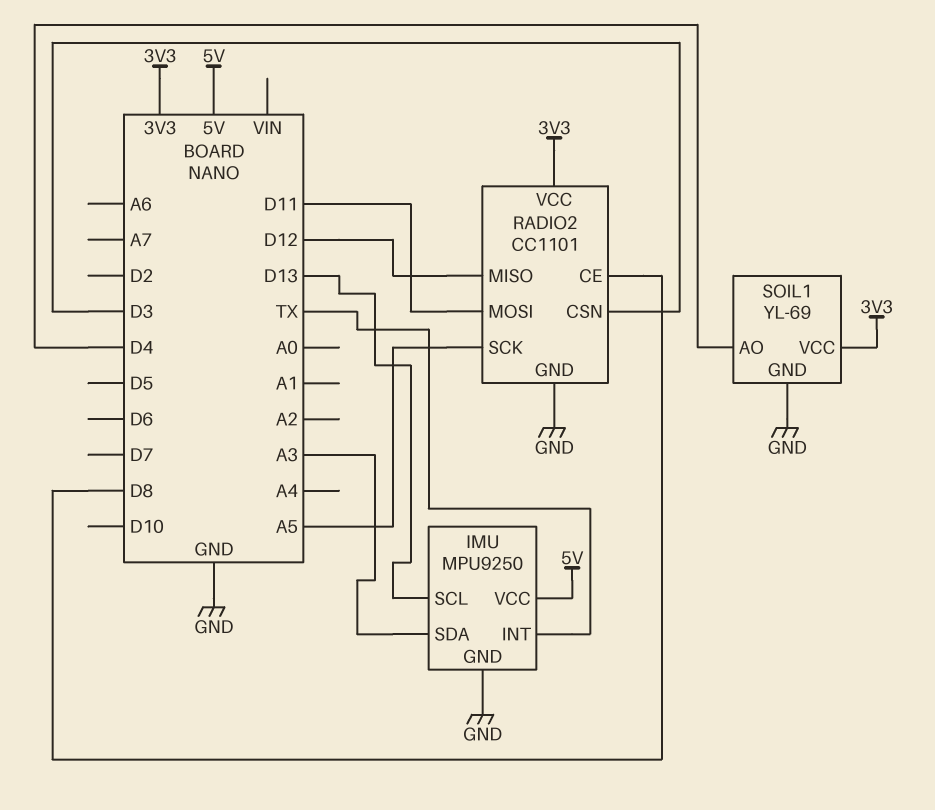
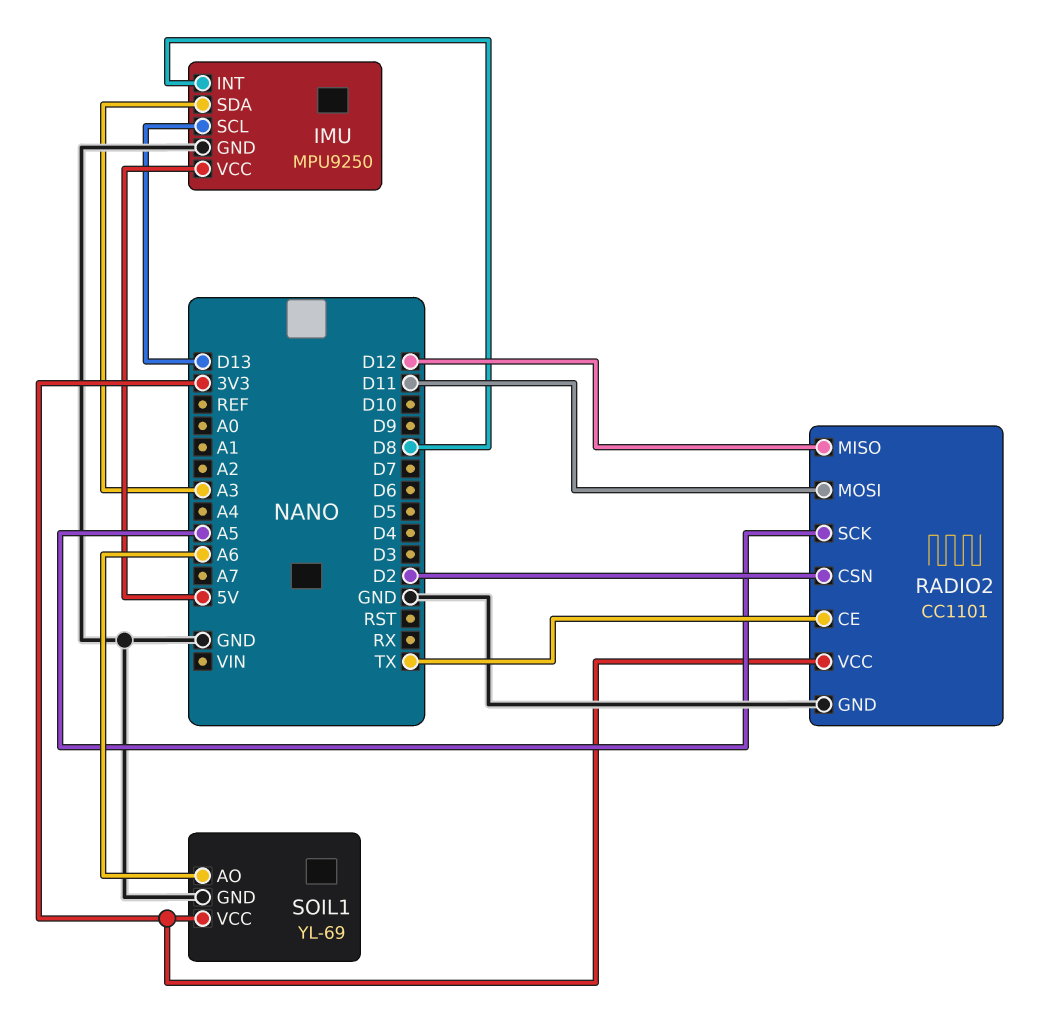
IMU pin INT: TX -> D8
RADIO2 pin CE: D8 -> TX
RADIO2 pin CSN: D3 -> D2
SOIL1 pin AO: D4 -> A6

